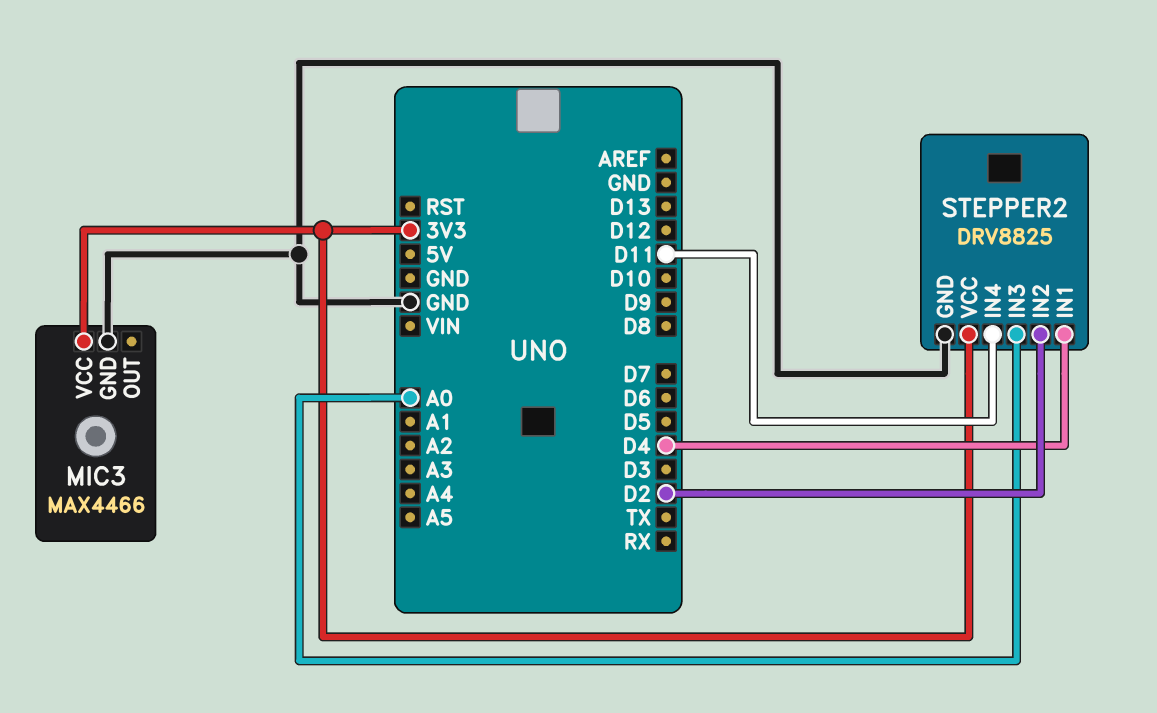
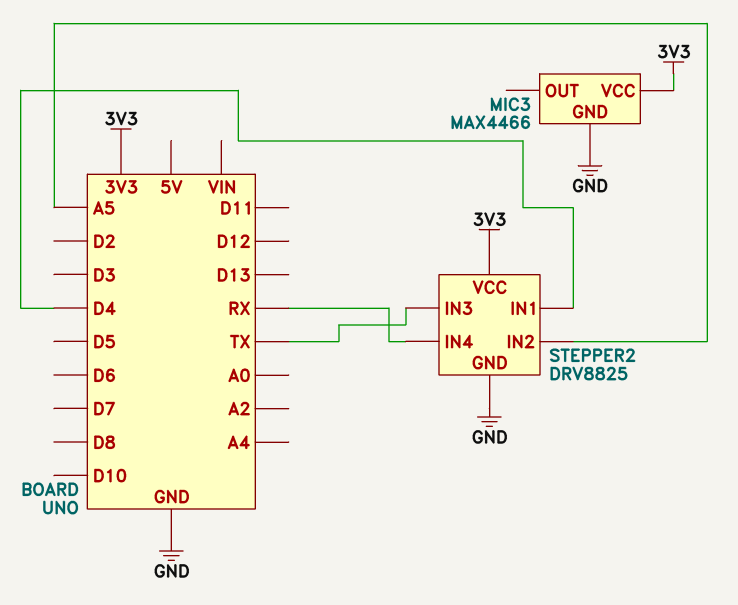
STEPPER2 pin IN2: D2 -> A5
STEPPER2 pin IN3: A0 -> TX
STEPPER2 pin IN4: D11 -> RX

